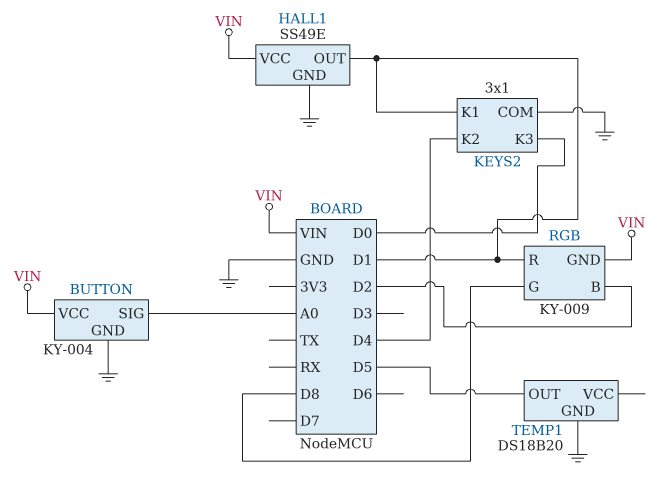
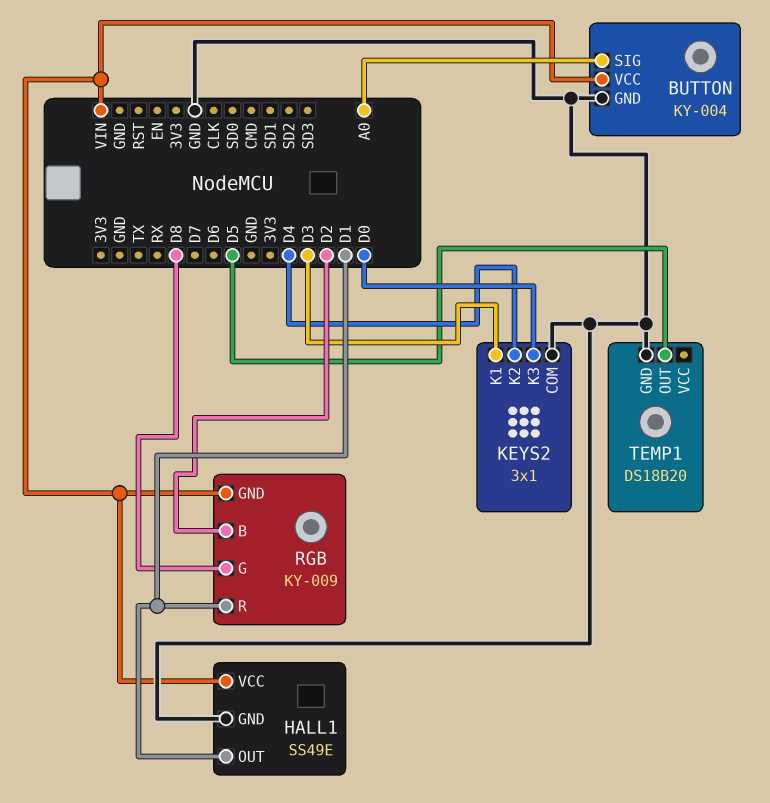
KEYS2 pin K1: D1 -> D3

